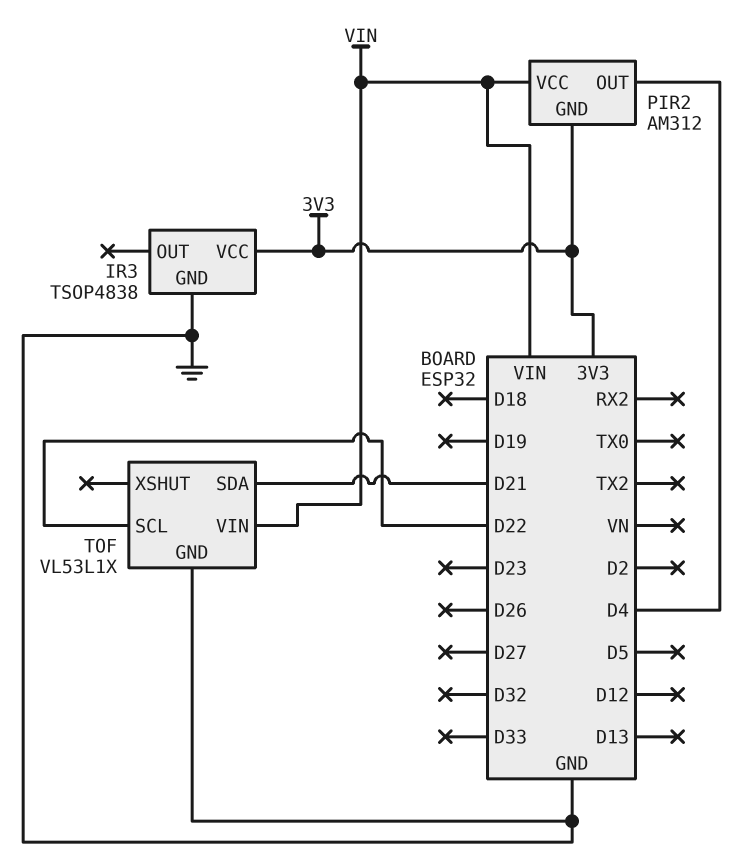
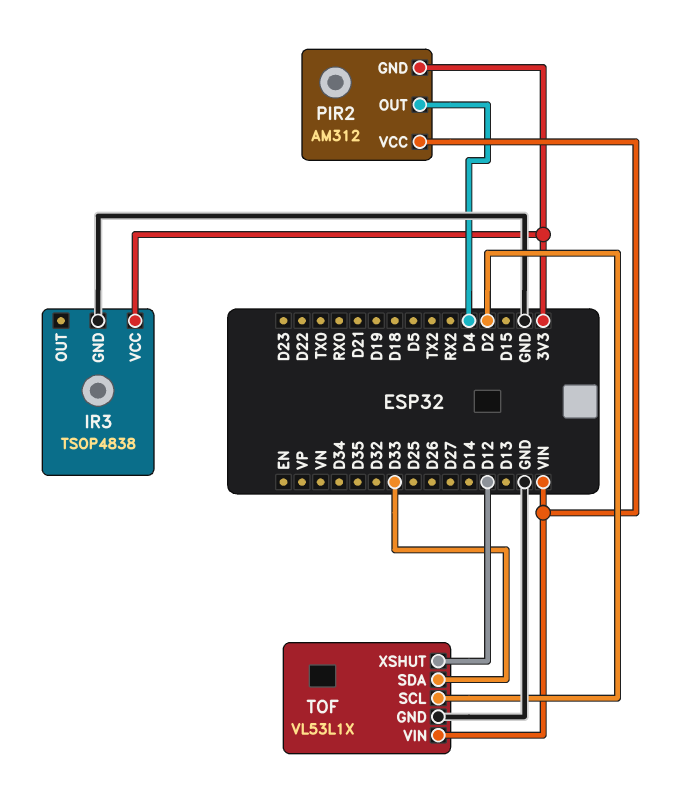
TOF pin SCL: D22 -> D2
TOF pin SDA: D21 -> D33
TOF pin XSHUT: none -> D12

